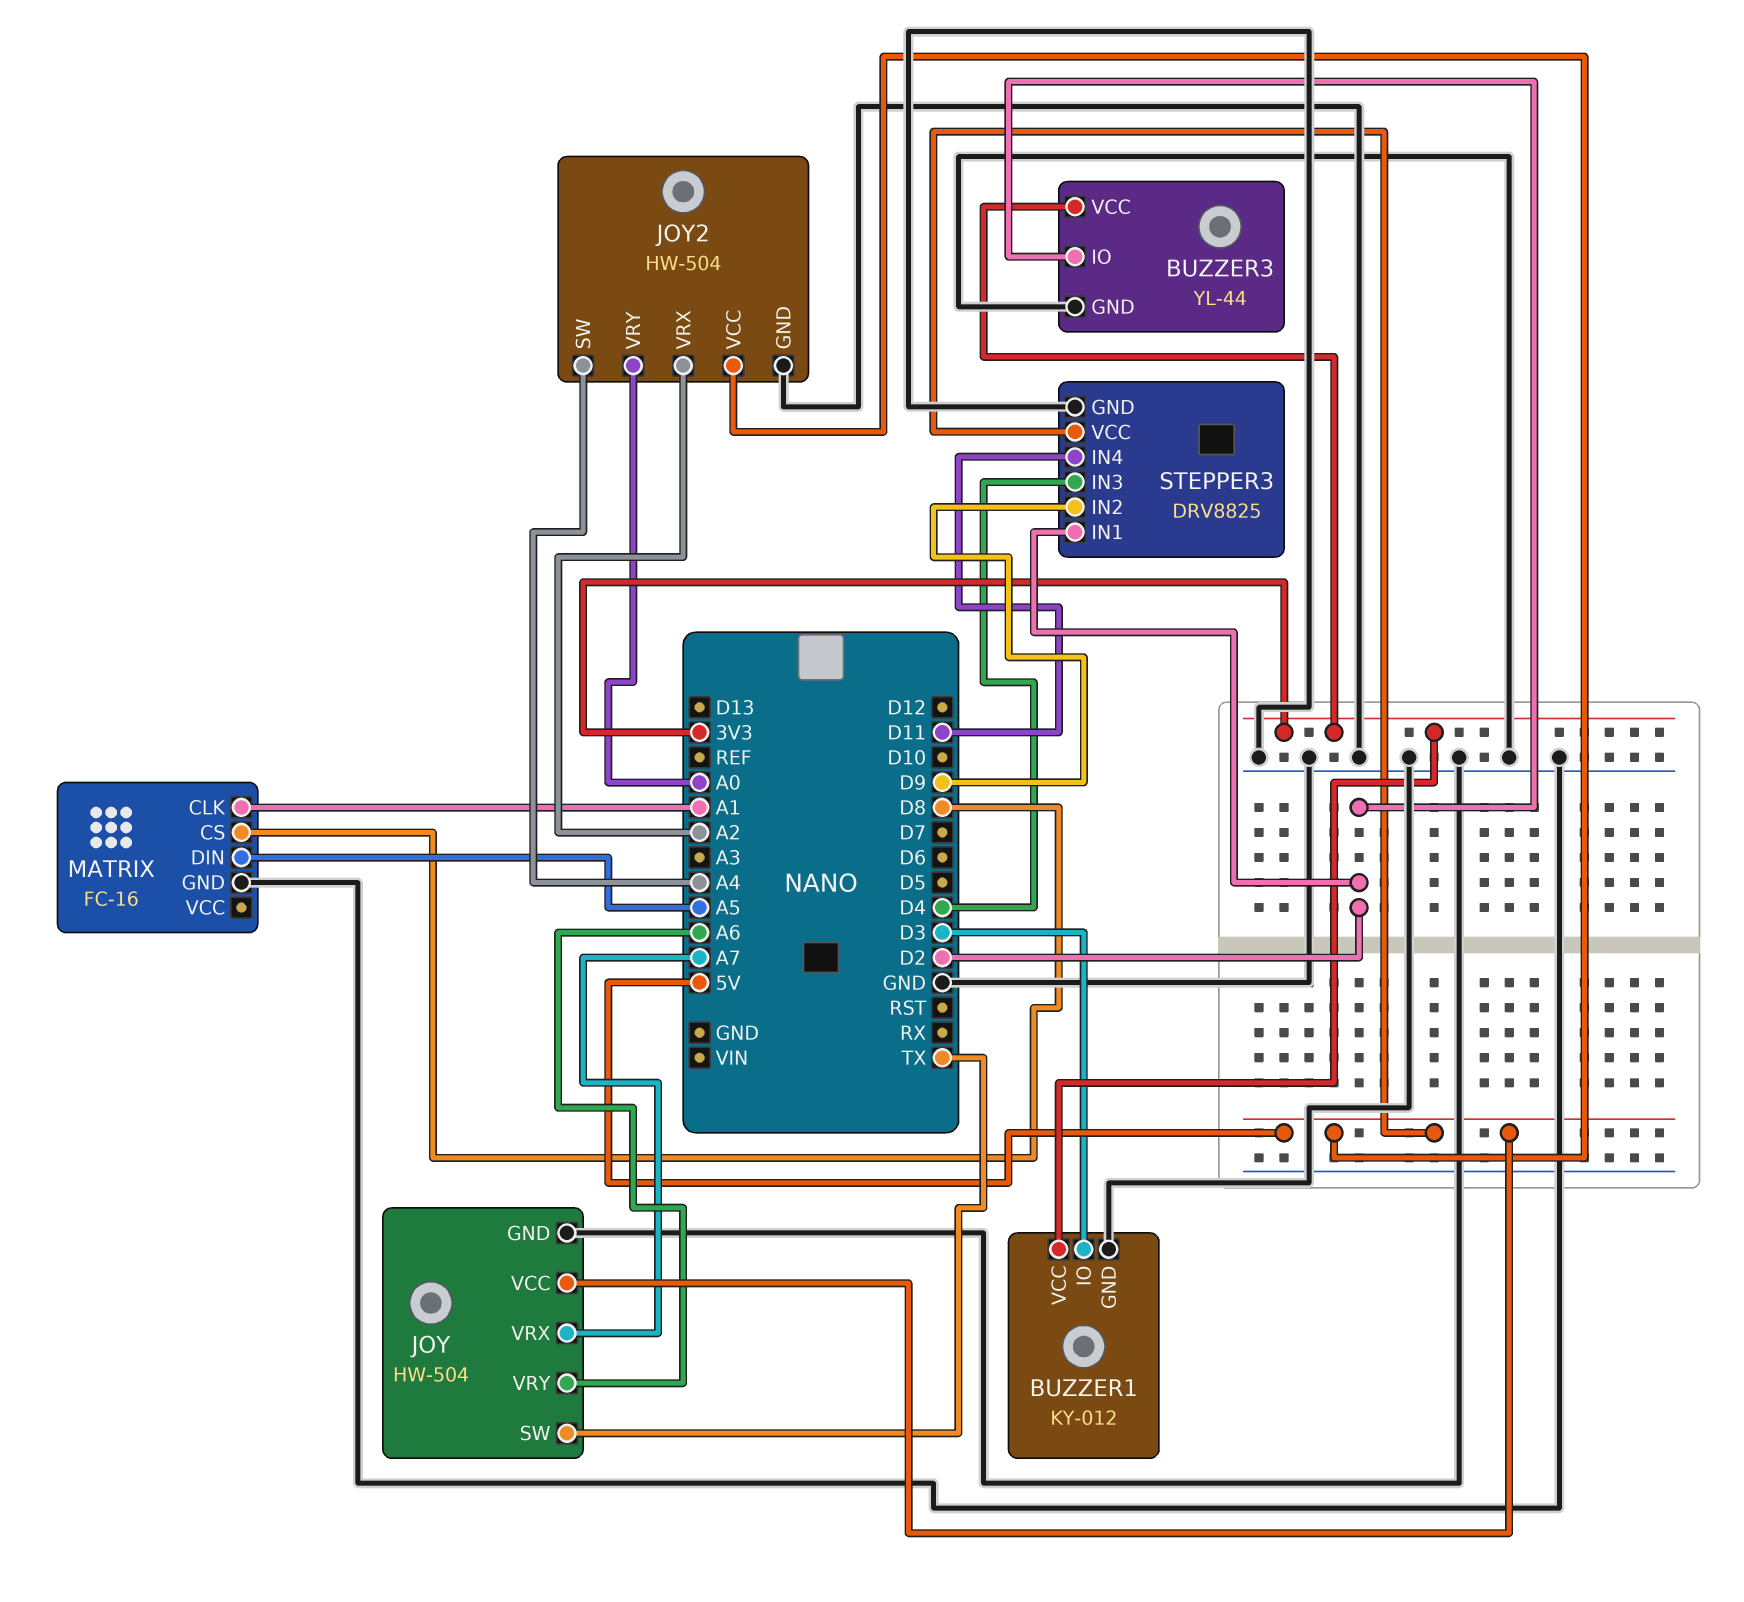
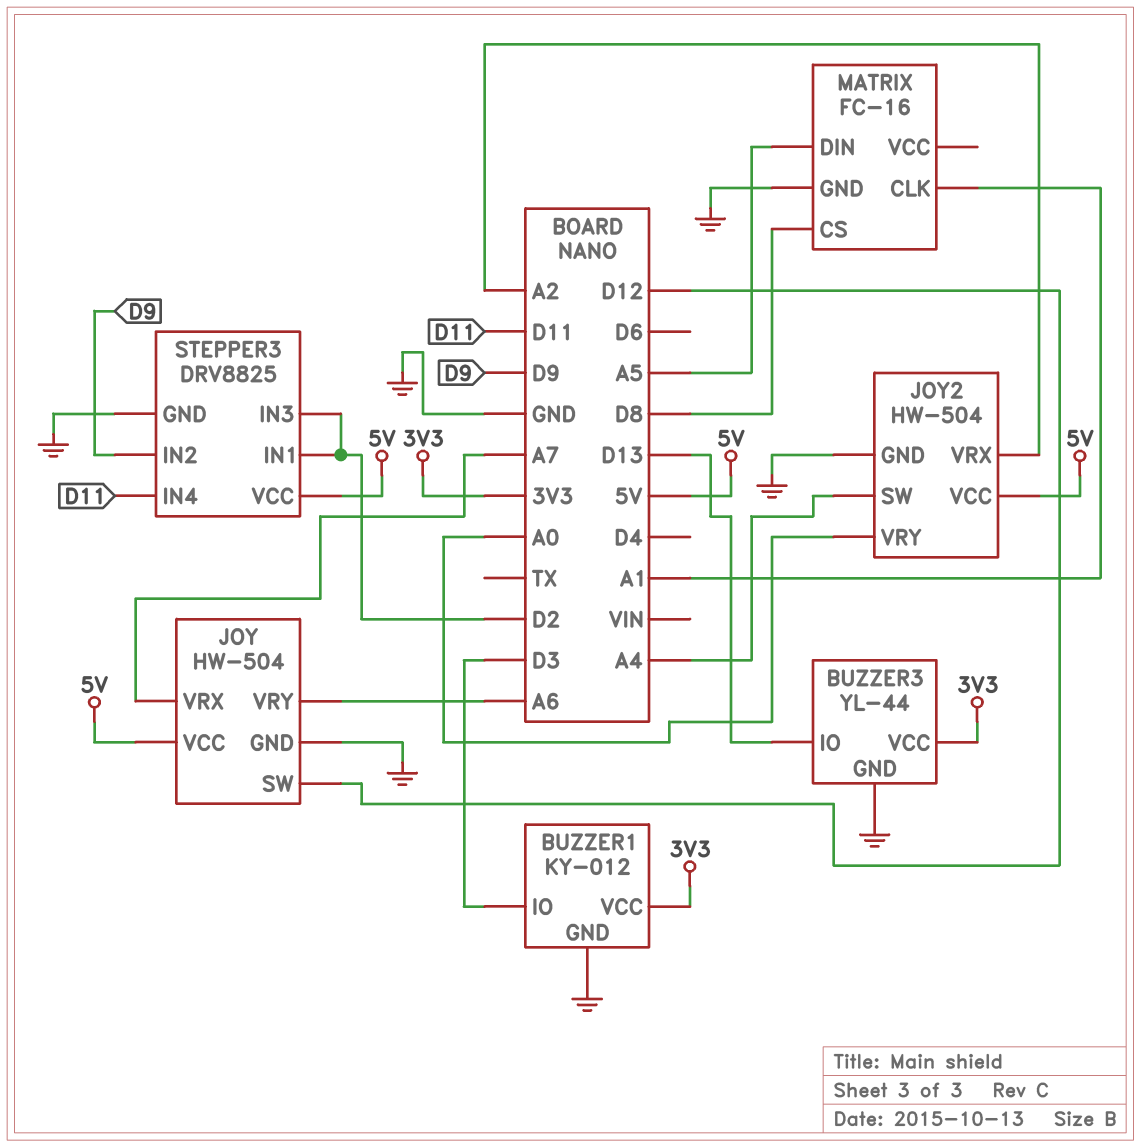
BUZZER3 pin IO: D2 -> D13
JOY pin SW: TX -> D12
STEPPER3 pin IN3: D4 -> D2

